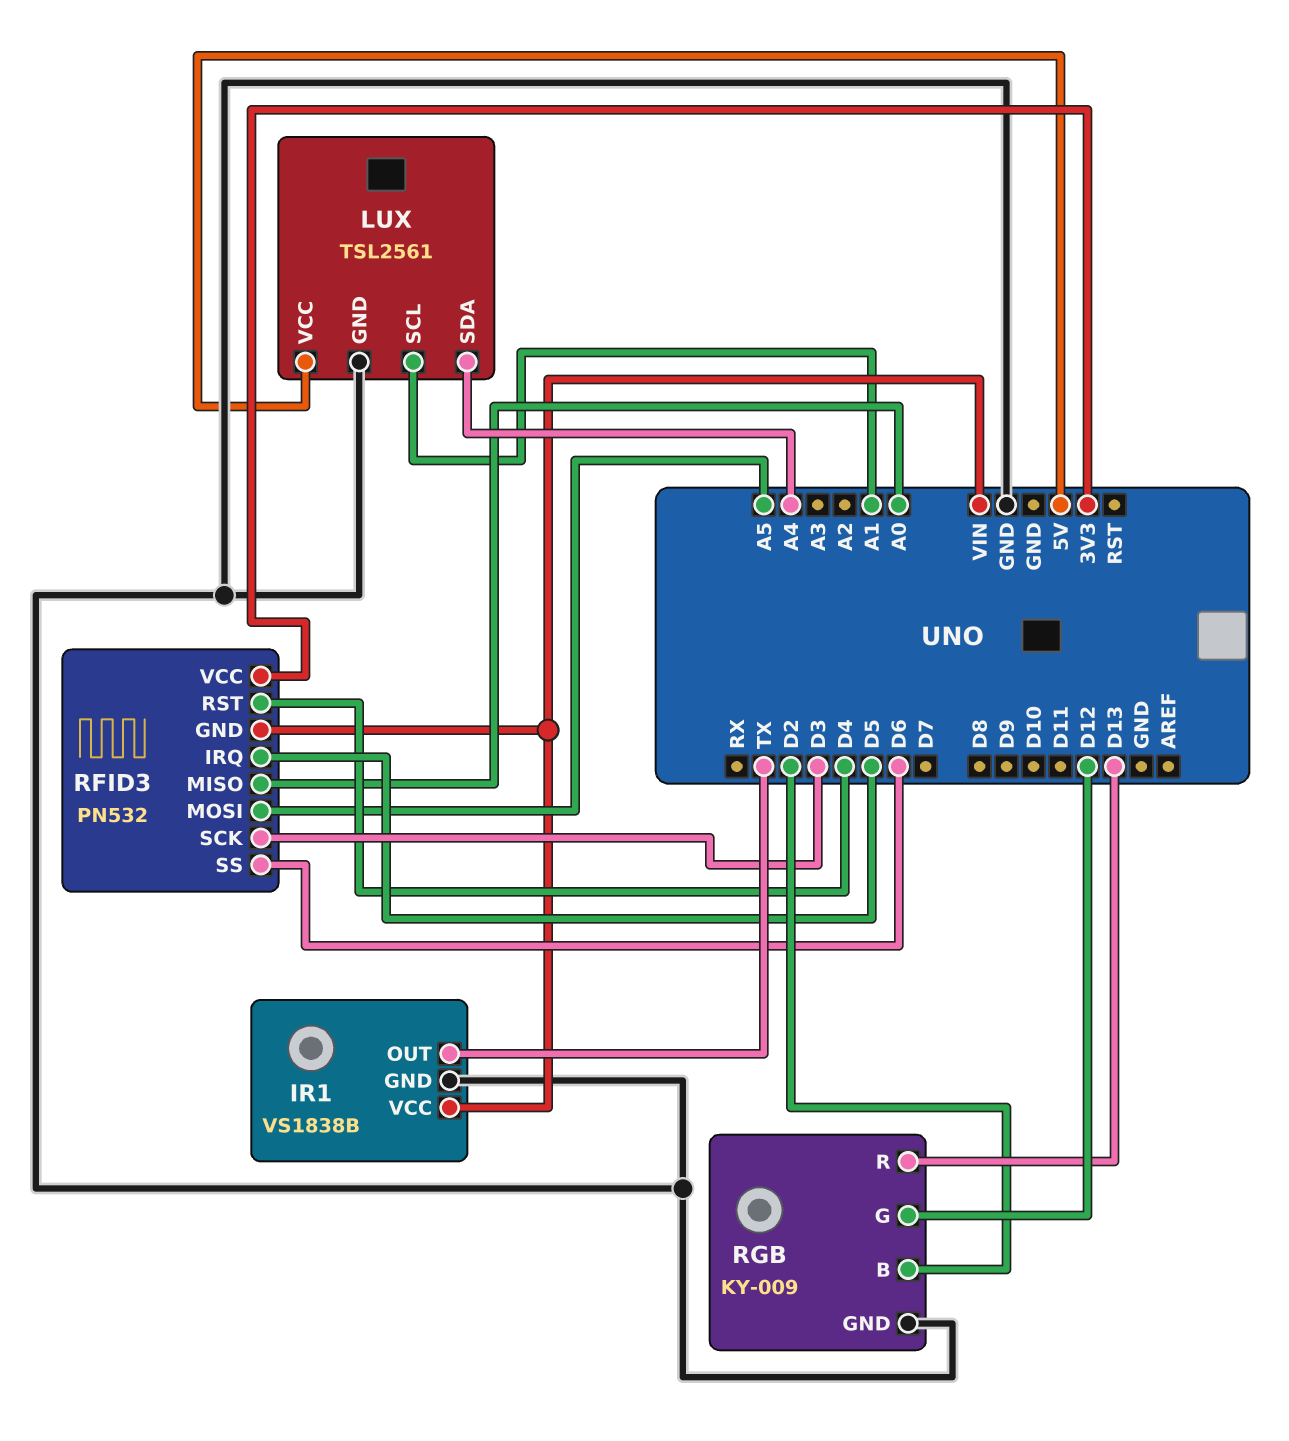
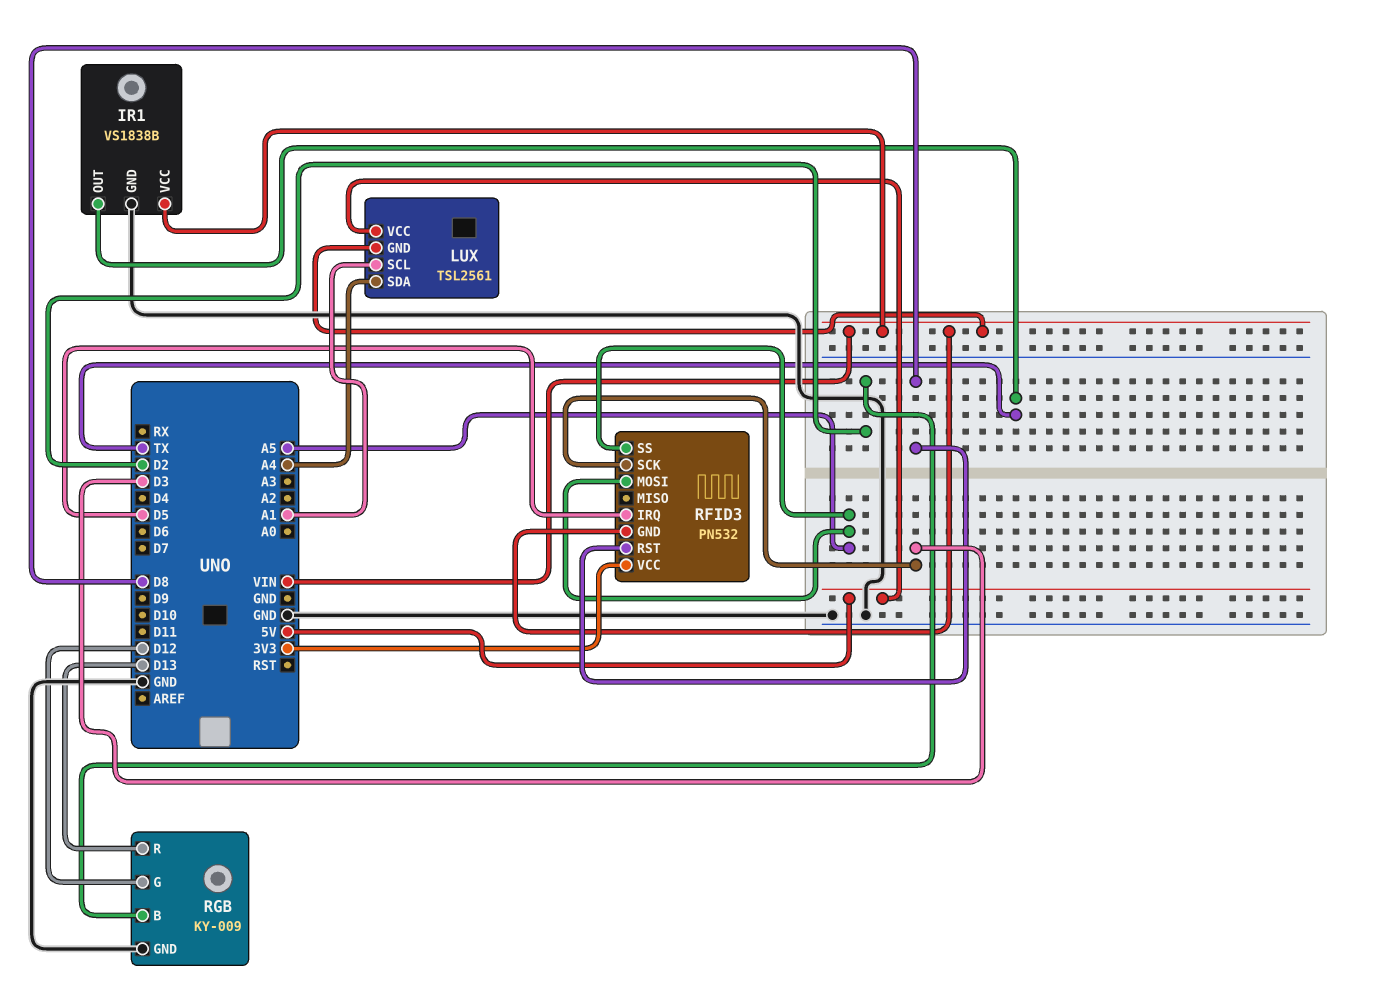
LUX pin GND: GND -> VIN
RFID3 pin MISO: A0 -> none
RFID3 pin RST: D4 -> D8
RFID3 pin SS: D6 -> A5

